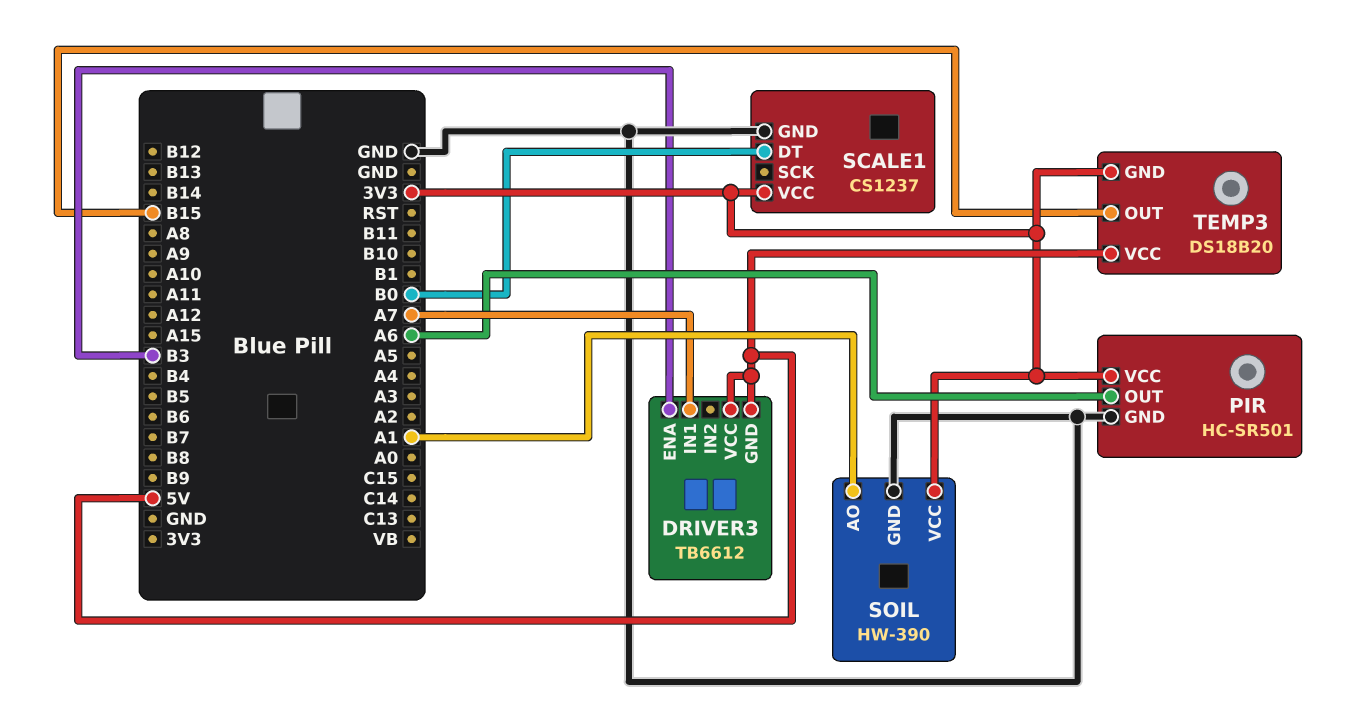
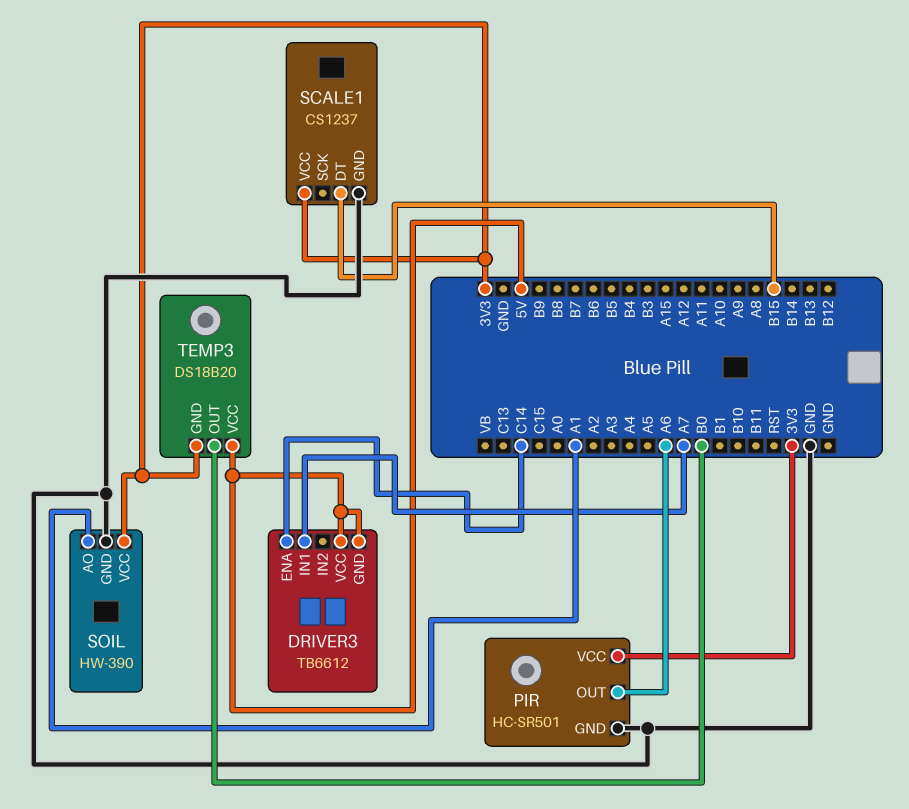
DRIVER3 pin ENA: B3 -> C14
SCALE1 pin DT: B0 -> B15
TEMP3 pin OUT: B15 -> B0

